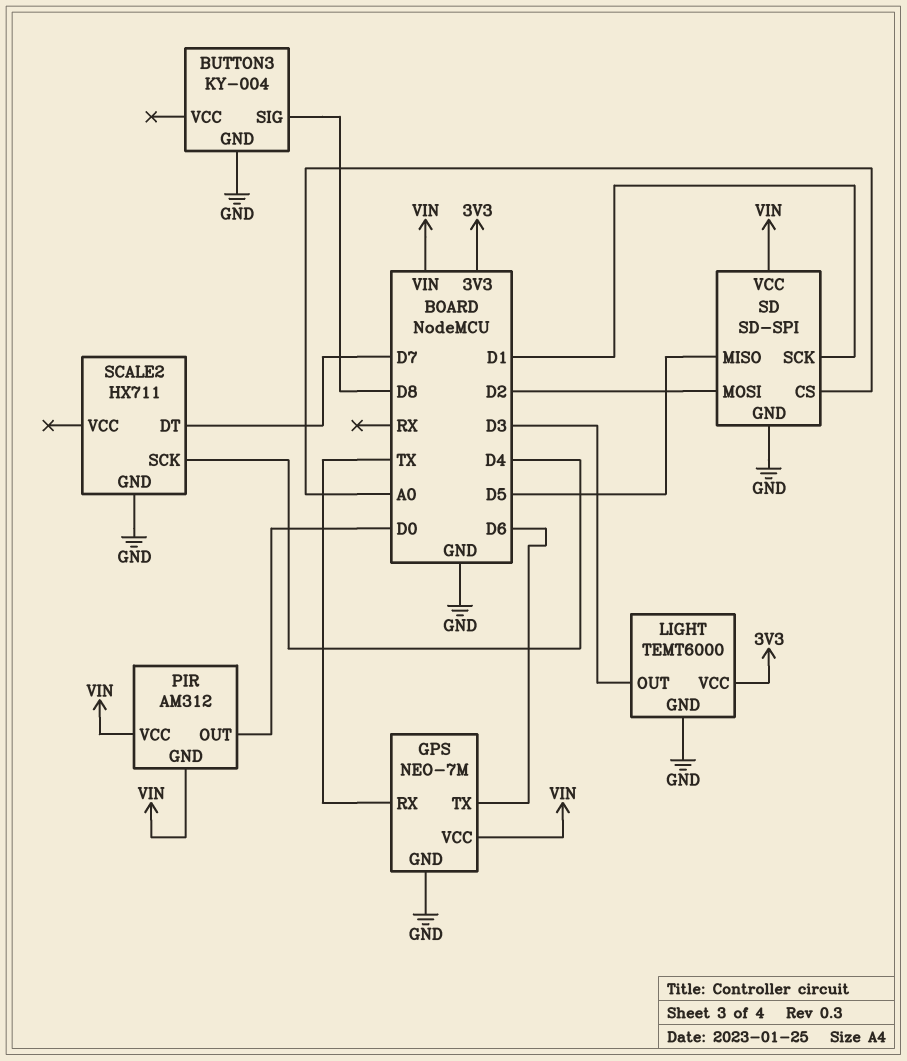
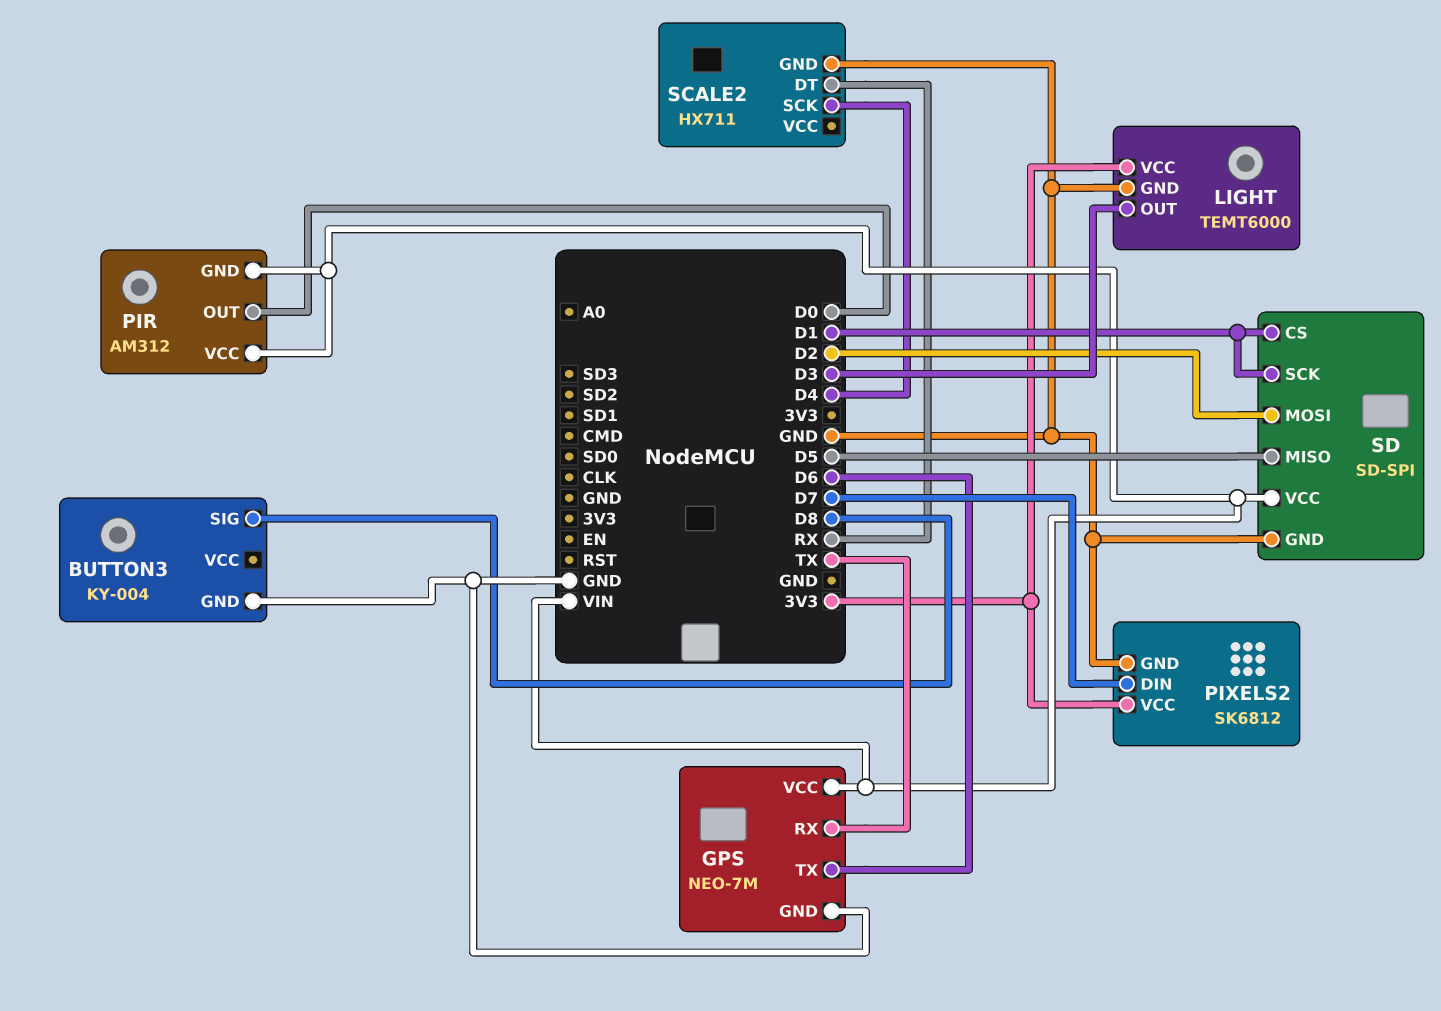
PIXELS2: none -> SK6812
PIXELS2 pin DIN: none -> D7
PIXELS2 pin GND: none -> GND
PIXELS2 pin VCC: none -> 3V3
SCALE2 pin DT: D7 -> RX
SD pin CS: A0 -> D1

